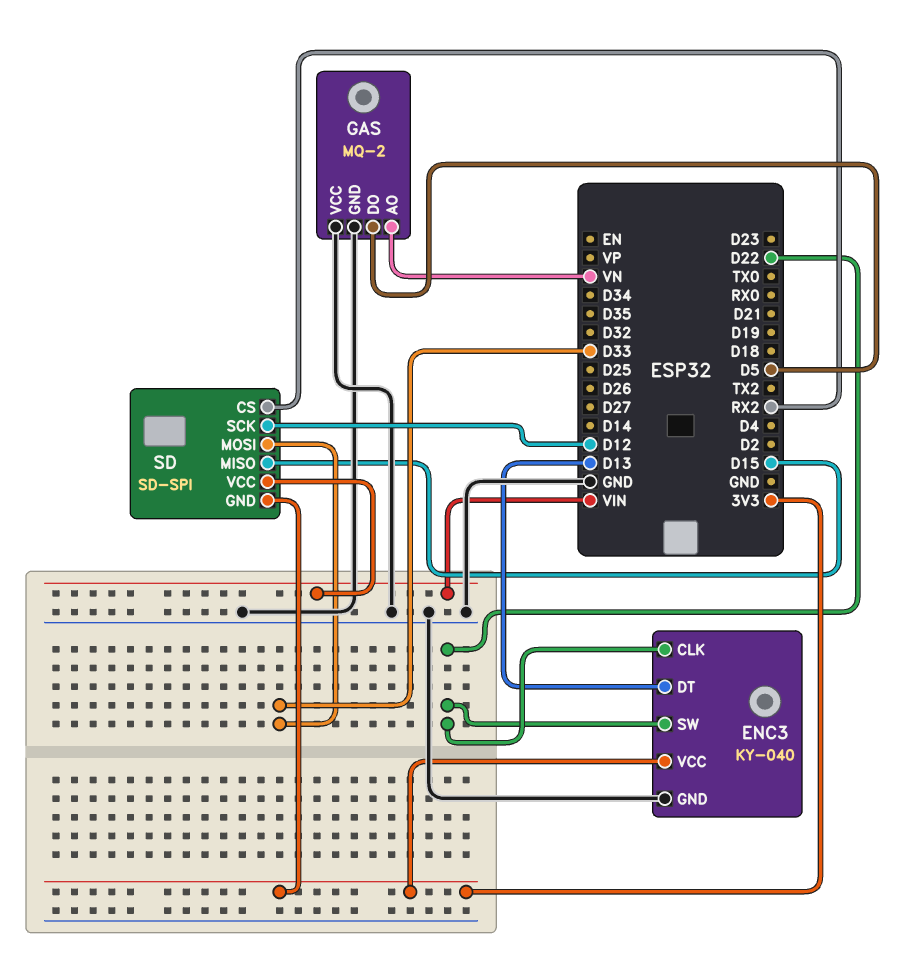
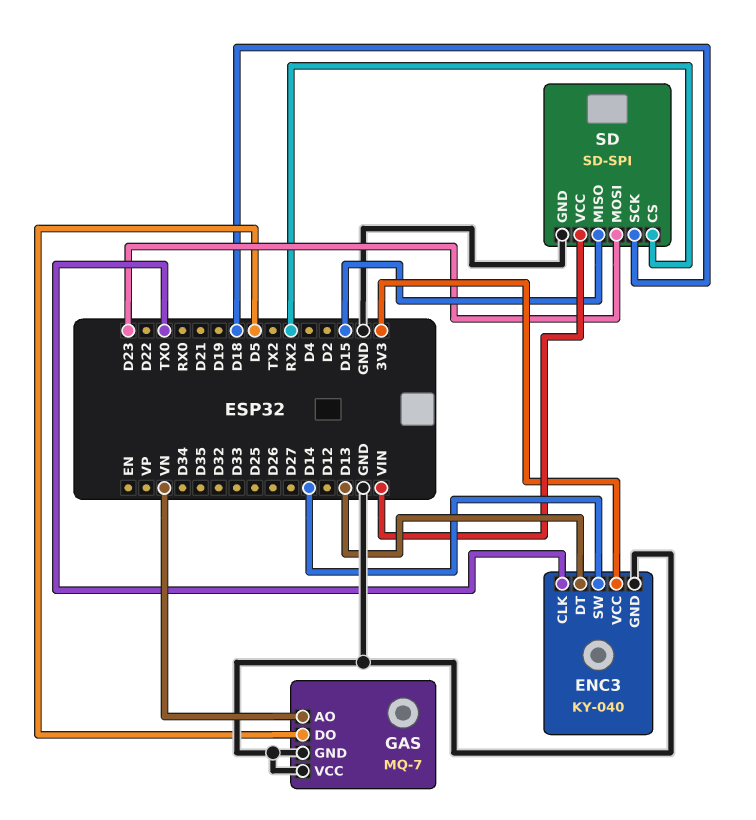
ENC3 pin CLK: D22 -> TX0
ENC3 pin SW: D22 -> D14
GAS: MQ-2 -> MQ-7
SD pin GND: 3V3 -> GND
SD pin MOSI: D33 -> D23
SD pin SCK: D12 -> D18

